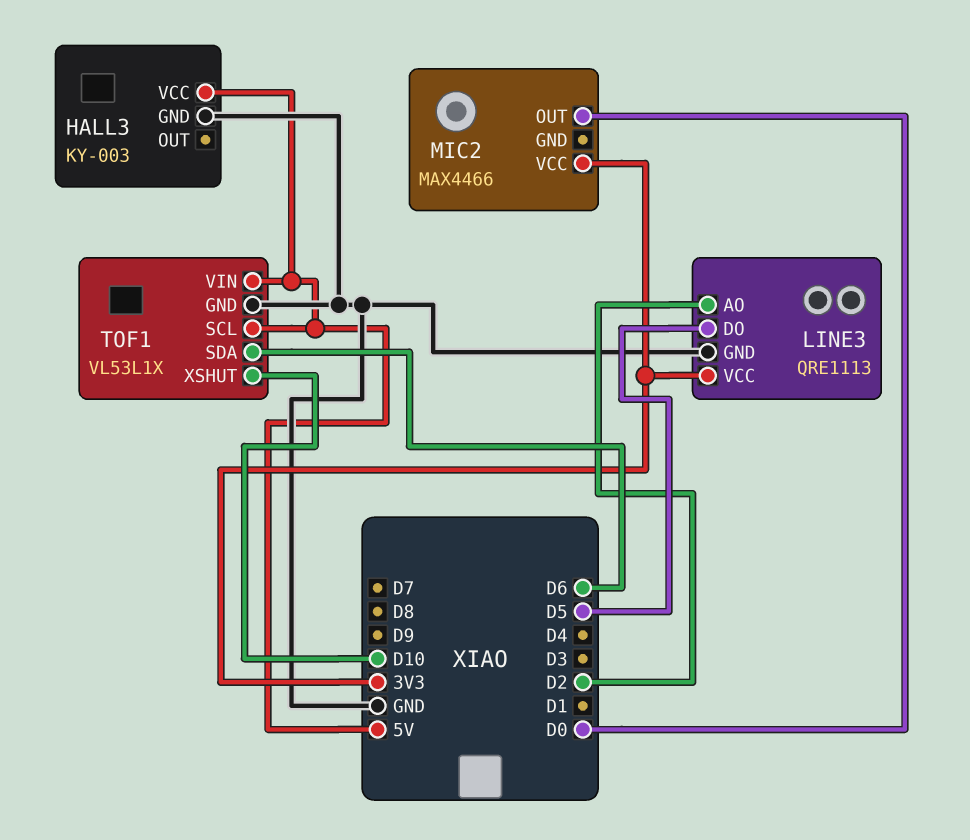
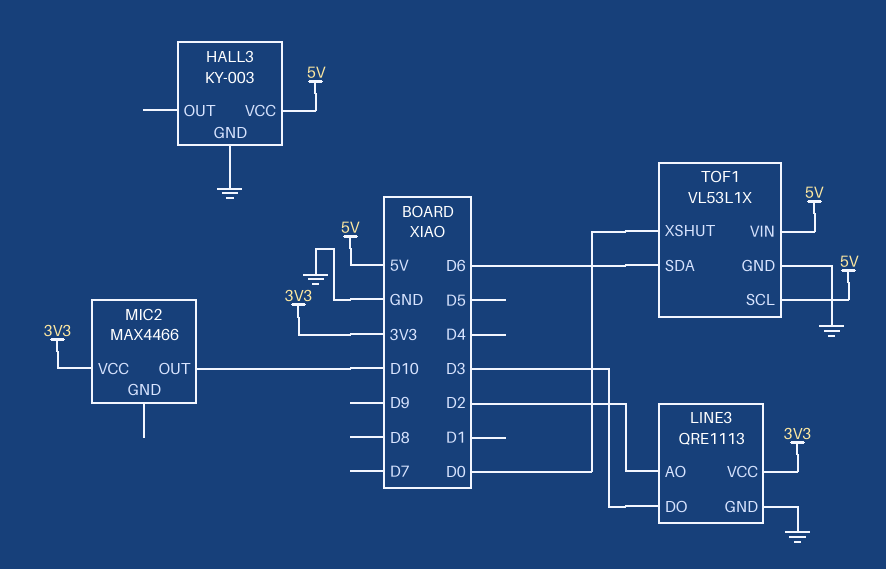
LINE3 pin DO: D5 -> D3
MIC2 pin OUT: D0 -> D10
TOF1 pin XSHUT: D10 -> D0

